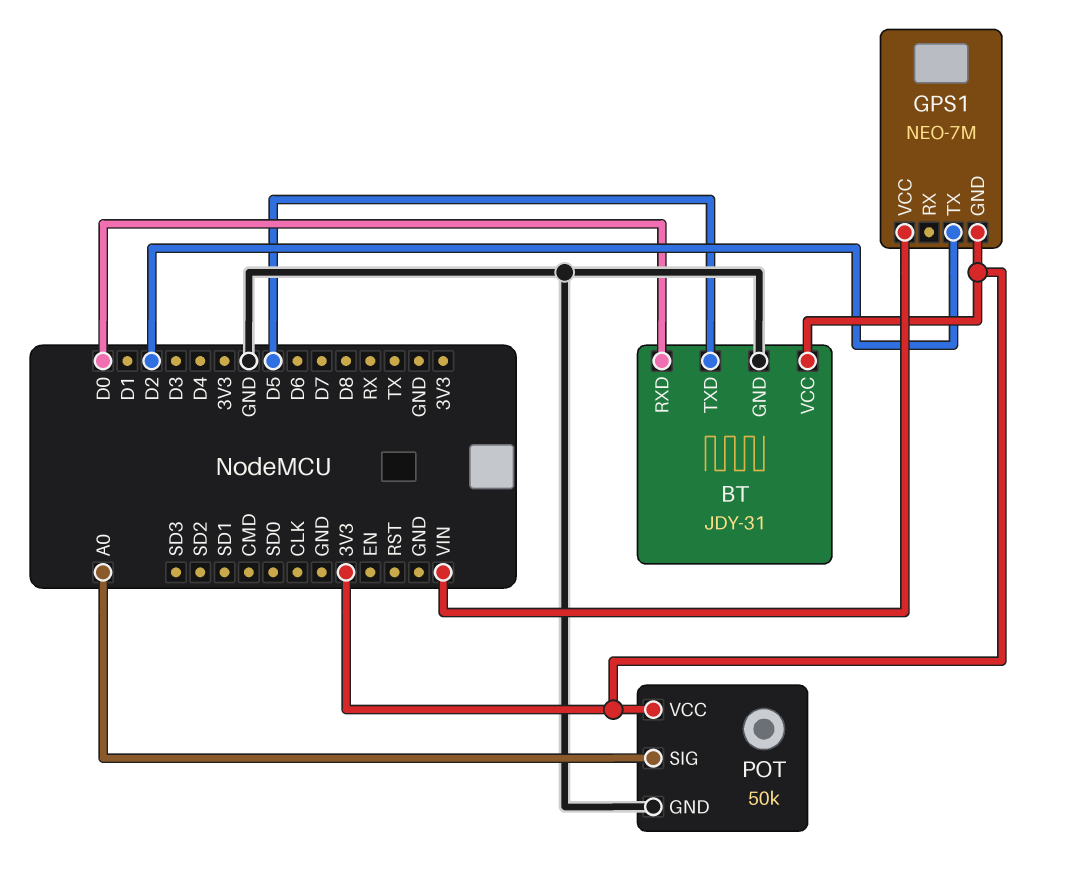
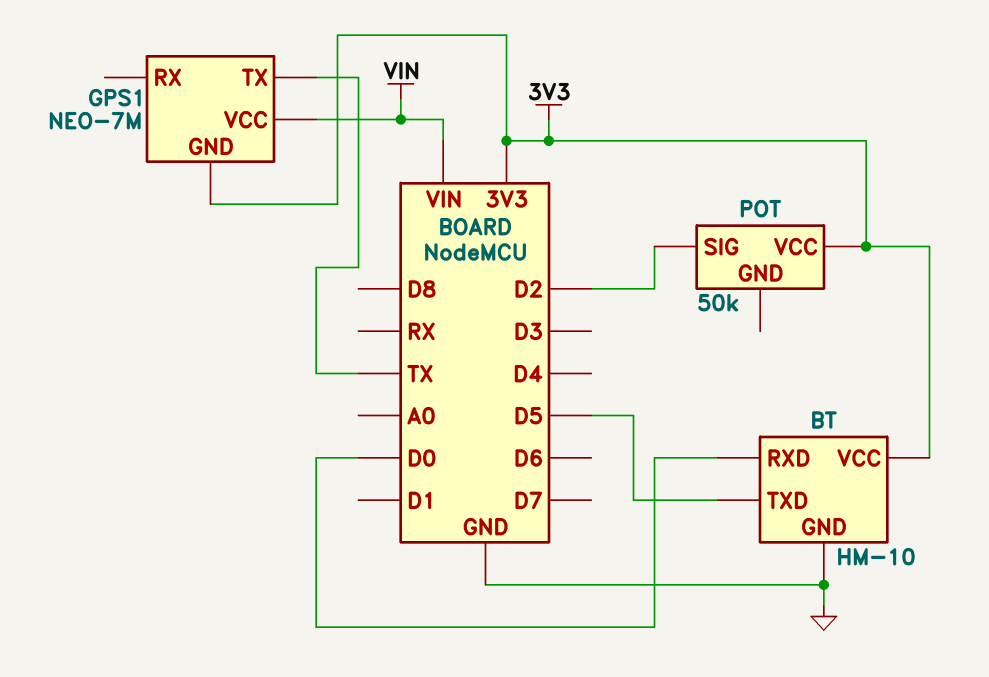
BT: JDY-31 -> HM-10
GPS1 pin TX: D2 -> TX
POT pin GND: GND -> none
POT pin SIG: A0 -> D2

